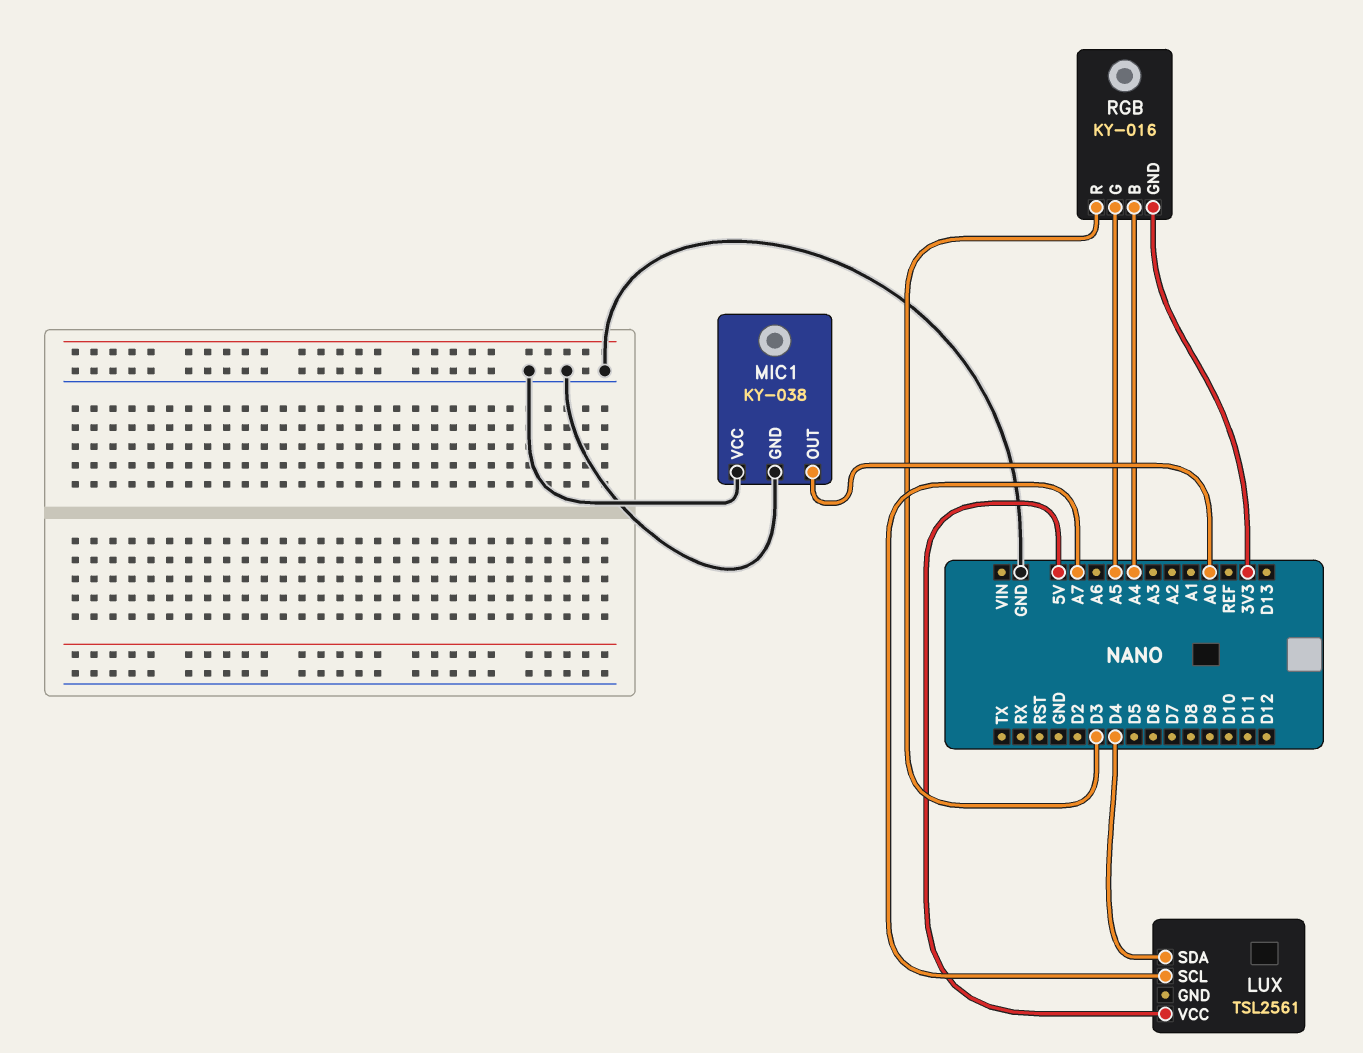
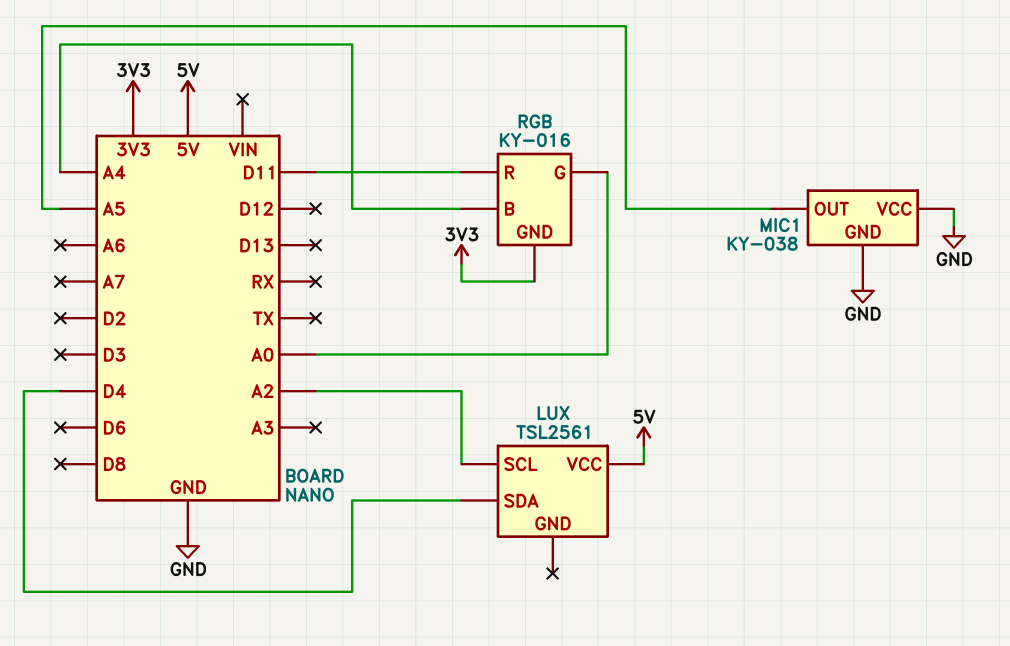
LUX pin SCL: A7 -> A2
MIC1 pin OUT: A0 -> A5
RGB pin G: A5 -> A0
RGB pin R: D3 -> D11

